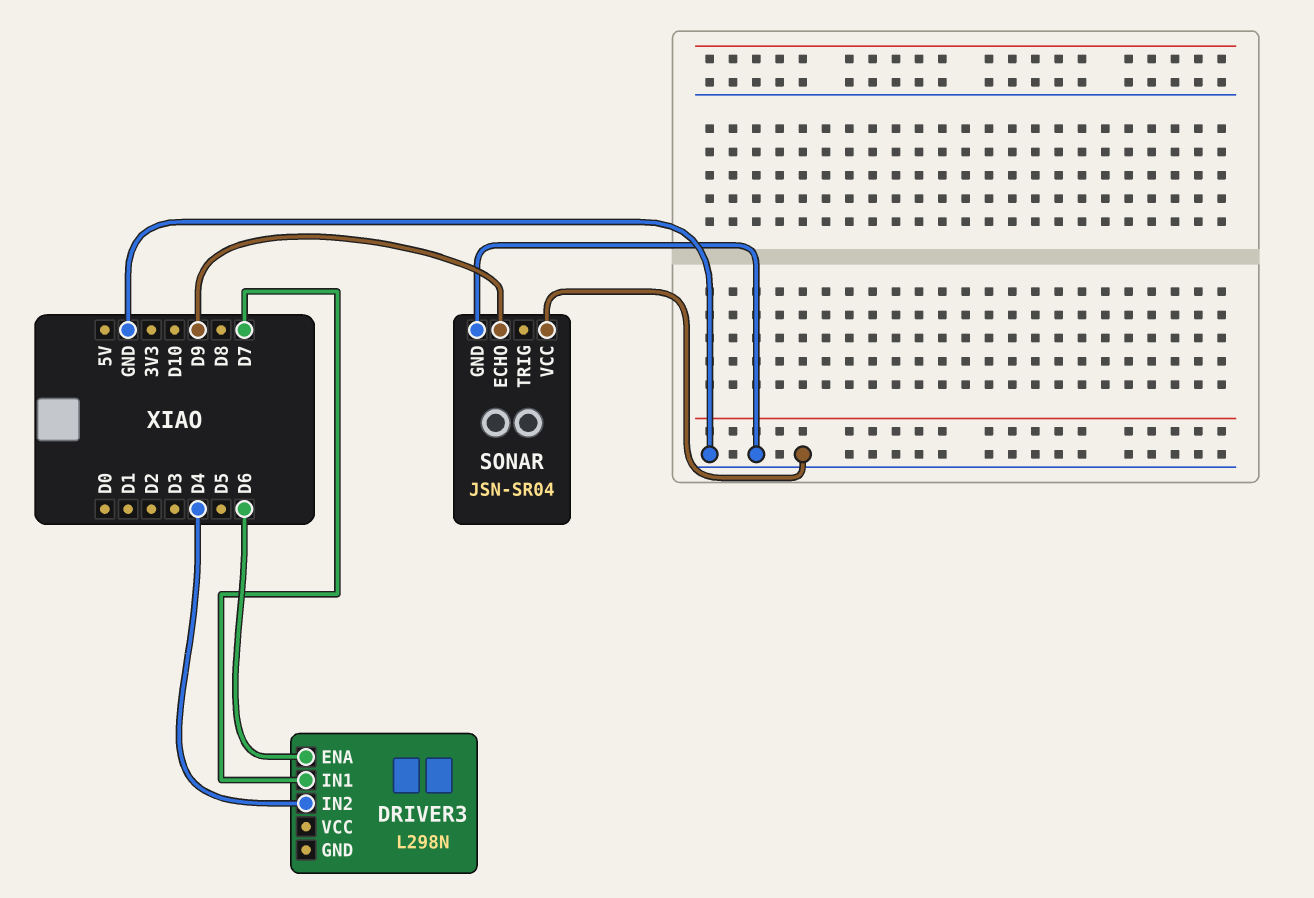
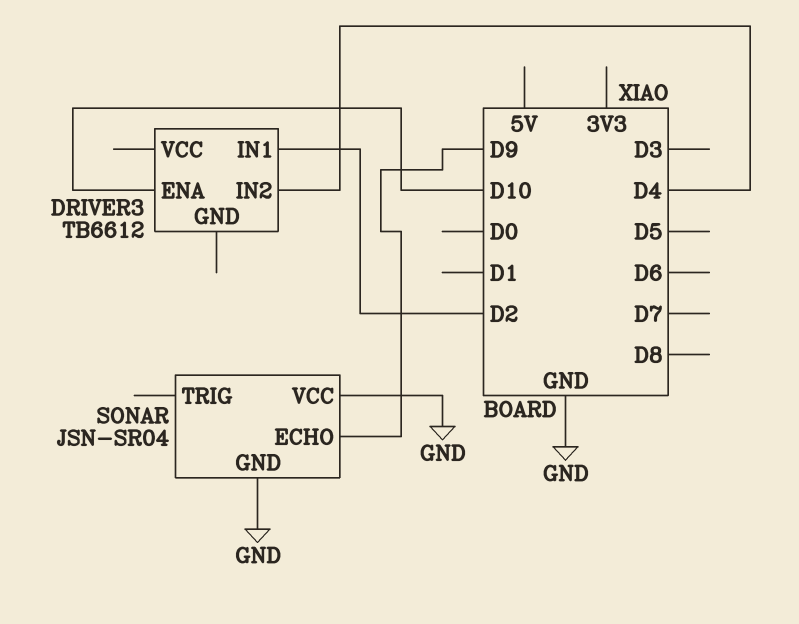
DRIVER3: L298N -> TB6612
DRIVER3 pin ENA: D6 -> D10
DRIVER3 pin IN1: D7 -> D2

